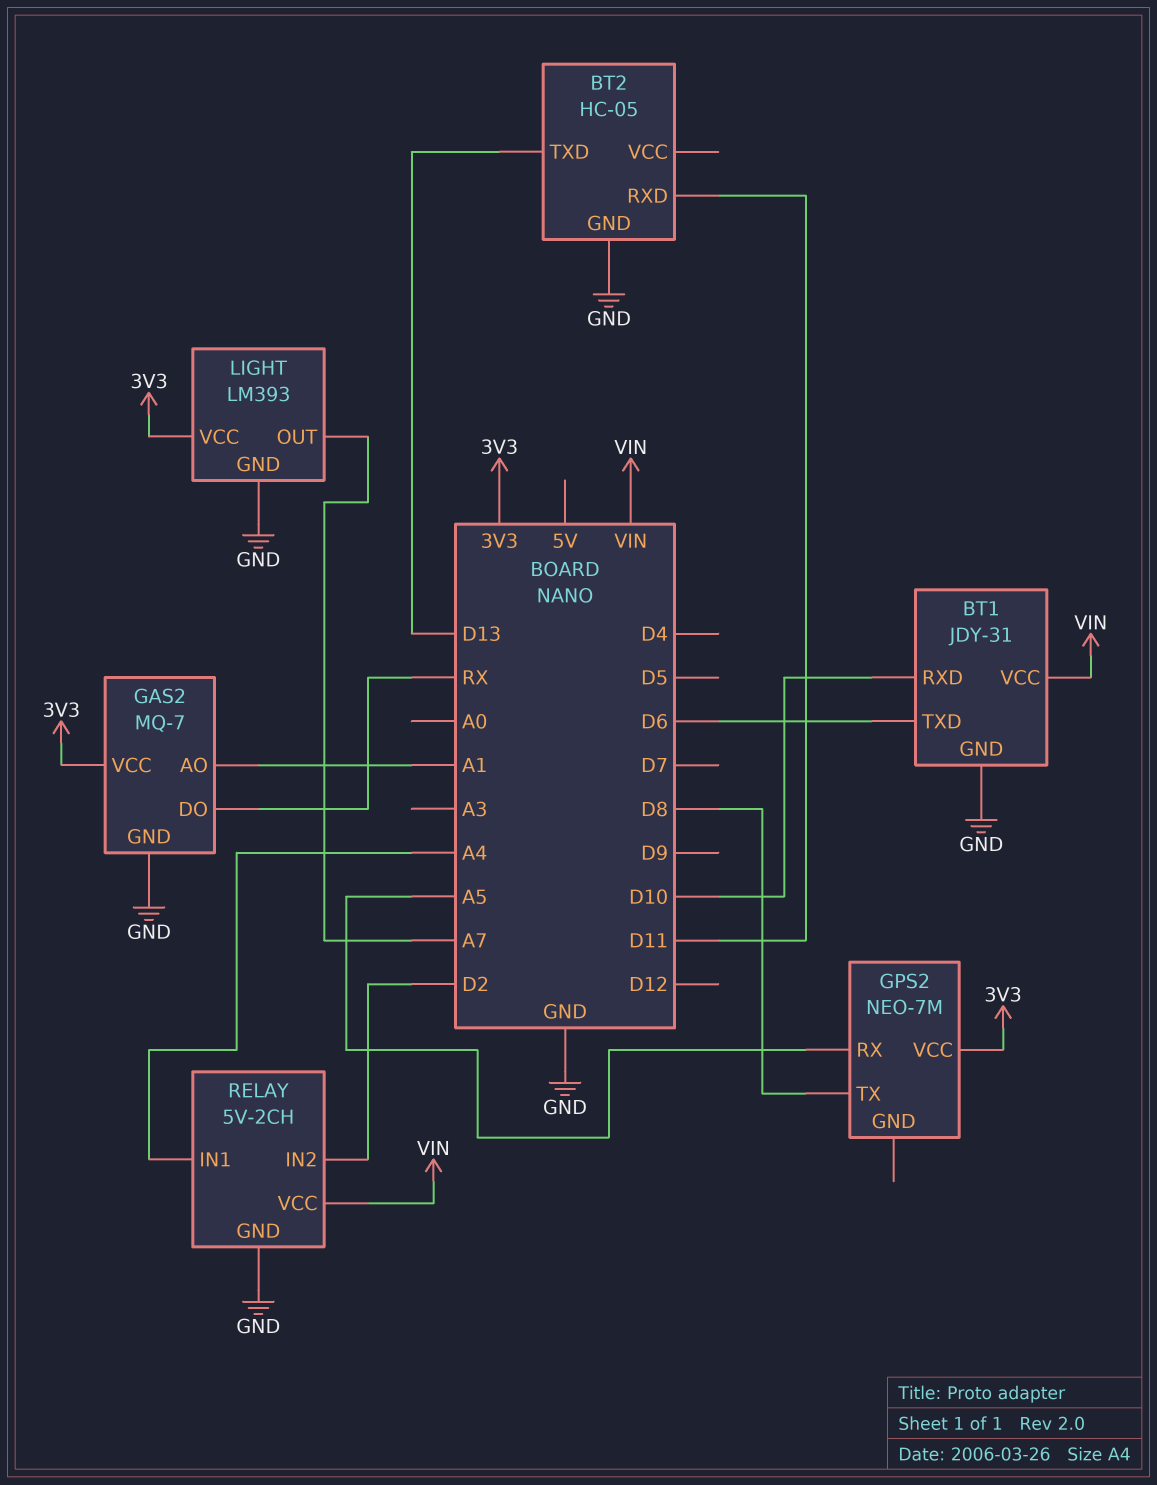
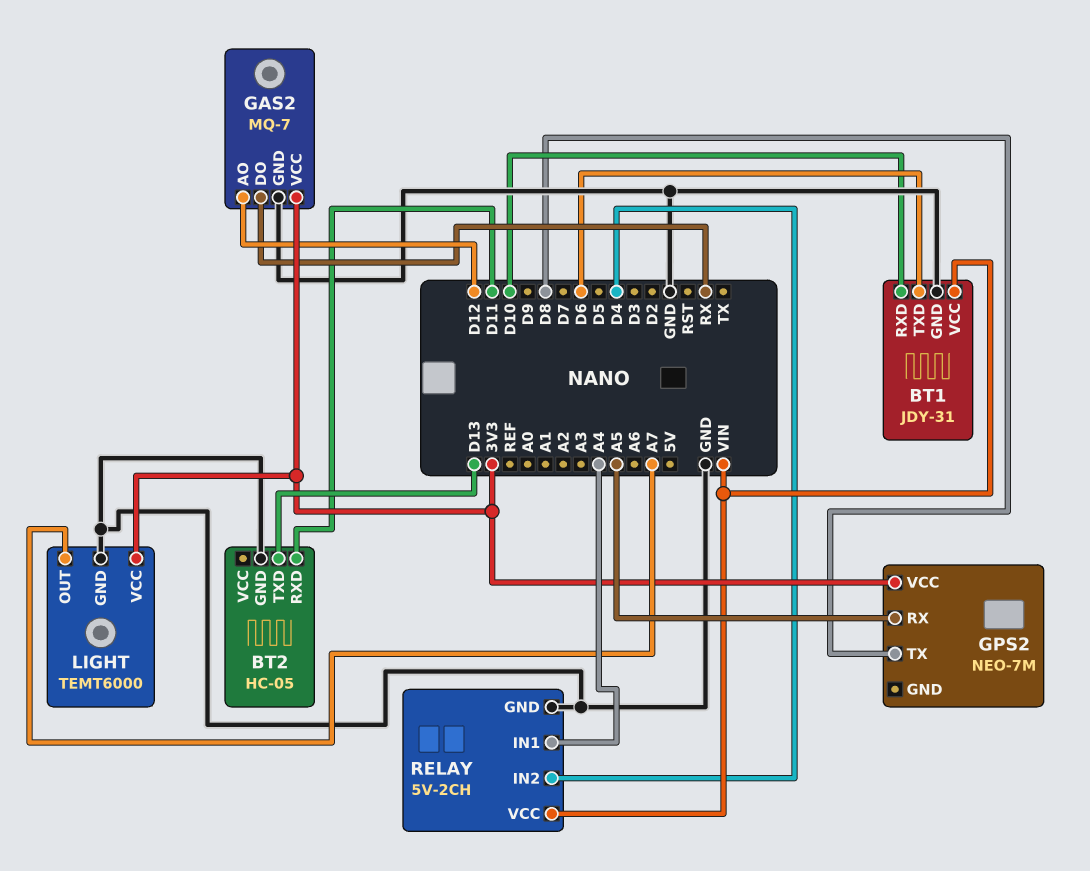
GAS2 pin AO: A1 -> D12
LIGHT: LM393 -> TEMT6000
RELAY pin IN2: D2 -> D4

